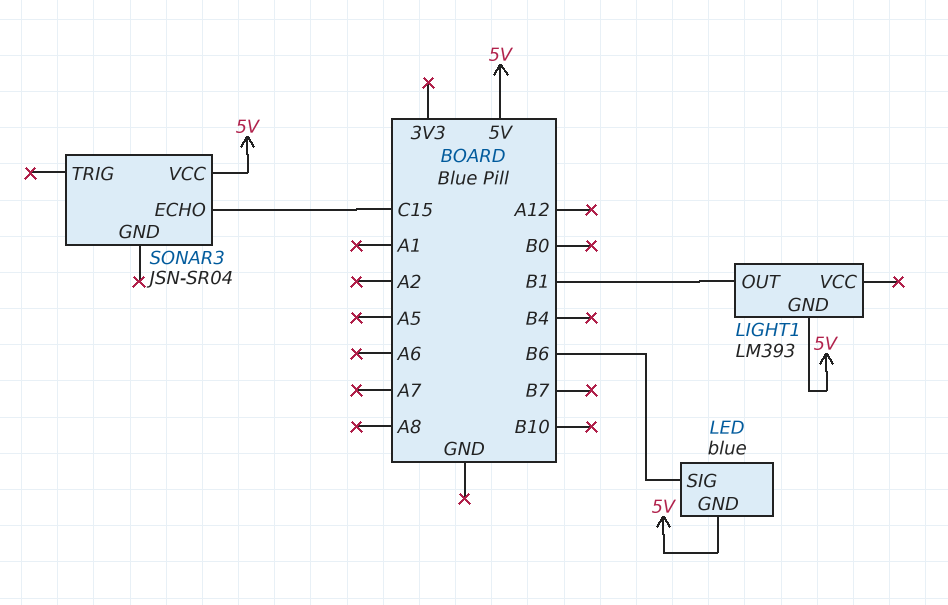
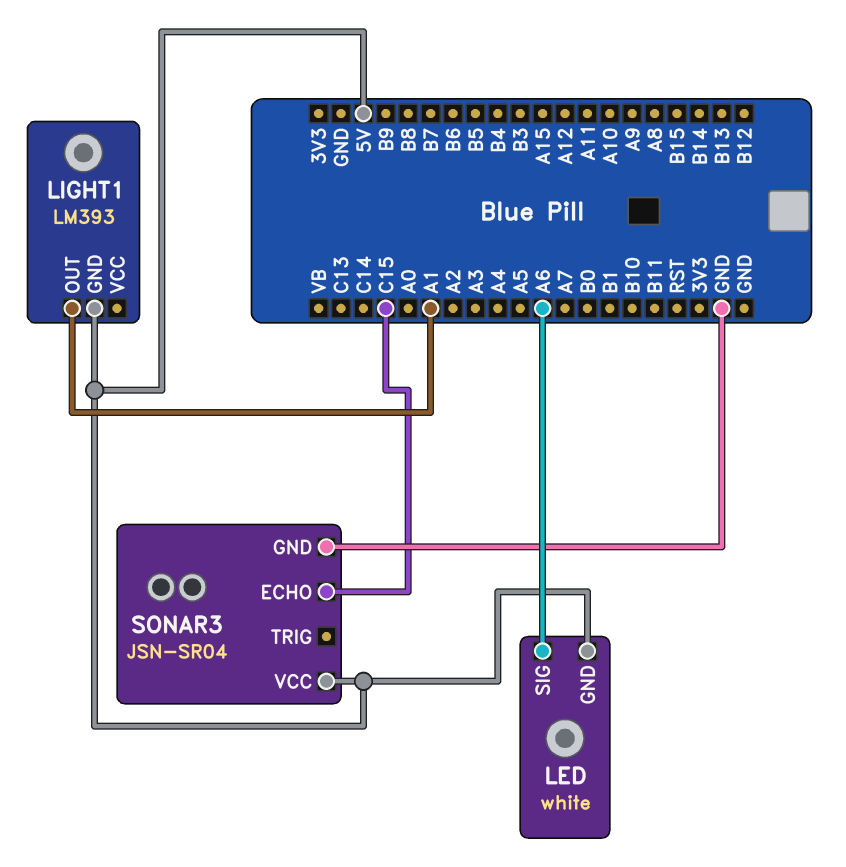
LED: blue -> white
LED pin SIG: B6 -> A6
LIGHT1 pin OUT: B1 -> A1
SONAR3 pin GND: none -> GND

